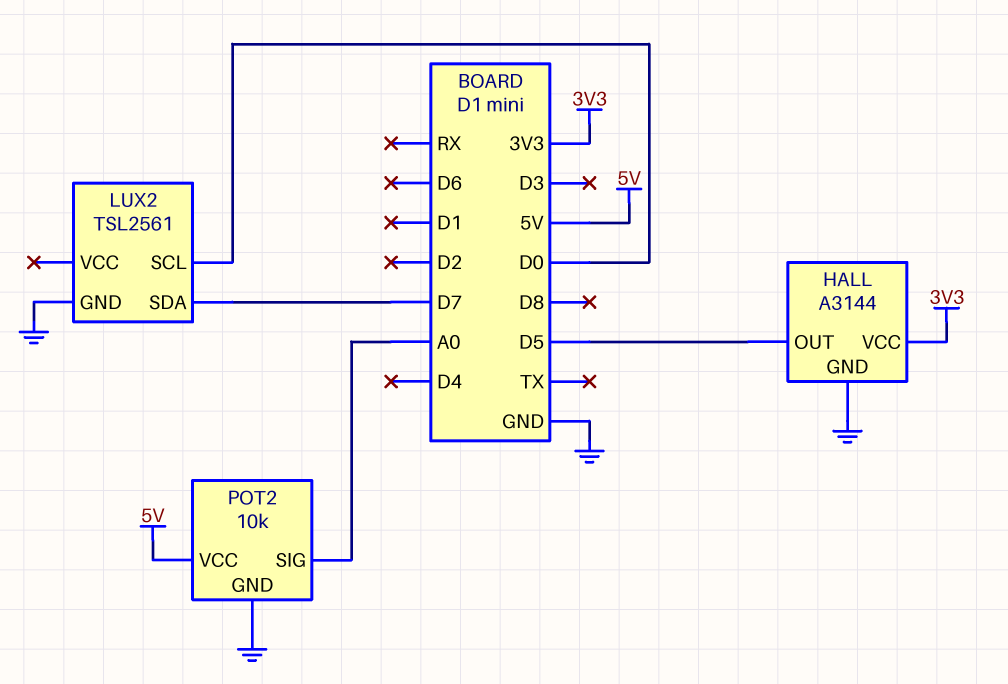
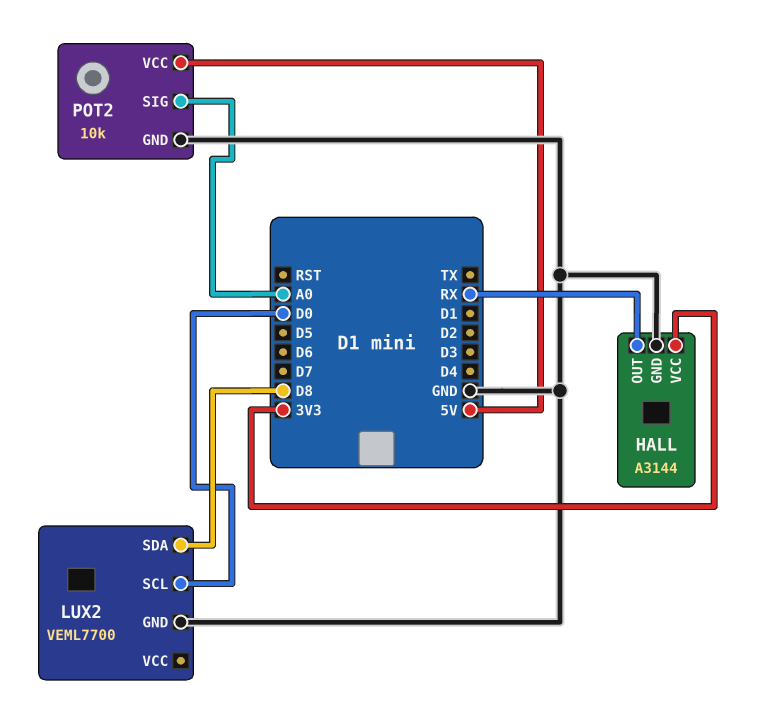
HALL pin OUT: D5 -> RX
LUX2: TSL2561 -> VEML7700
LUX2 pin SDA: D7 -> D8

